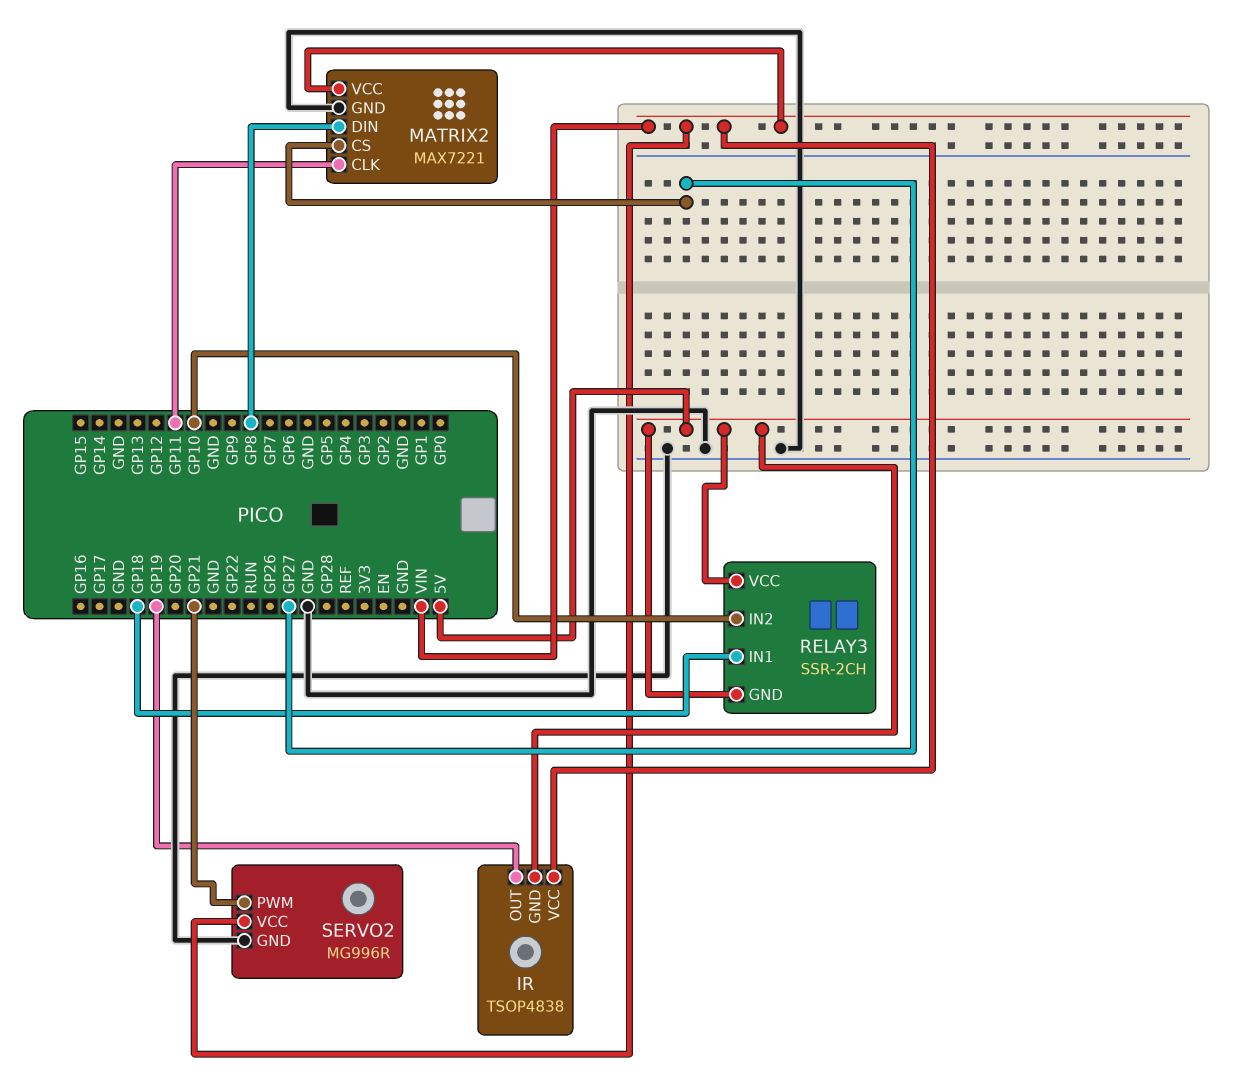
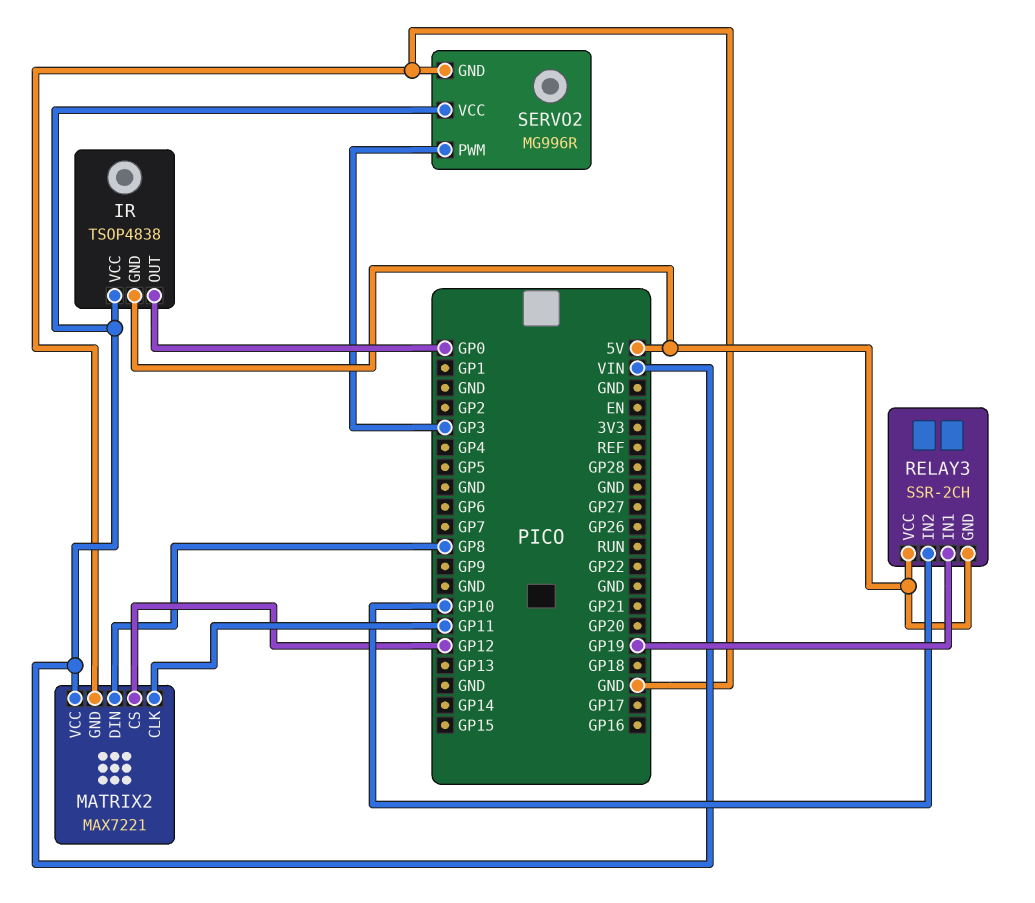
IR pin OUT: GP19 -> GP0
MATRIX2 pin CS: GP27 -> GP12
RELAY3 pin IN1: GP18 -> GP19
SERVO2 pin PWM: GP21 -> GP3

